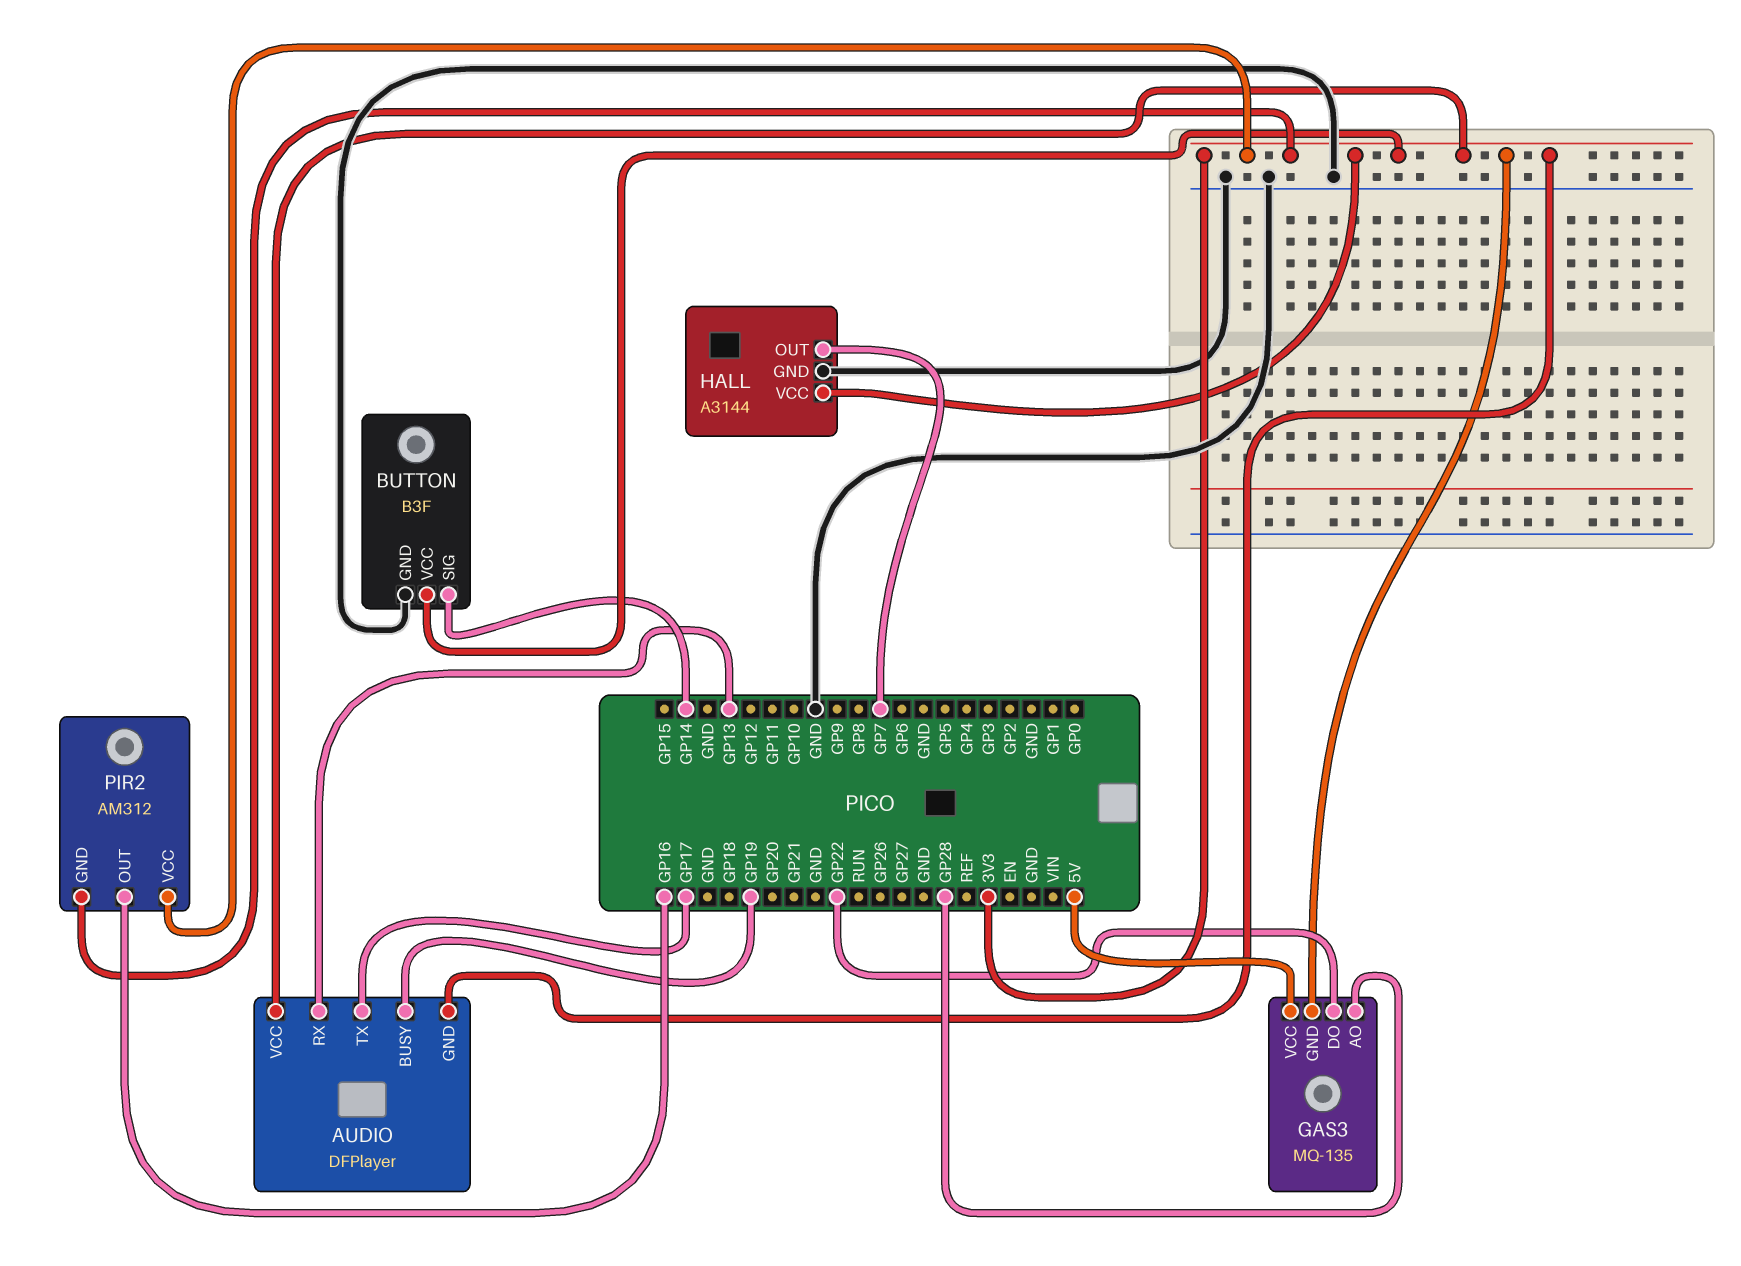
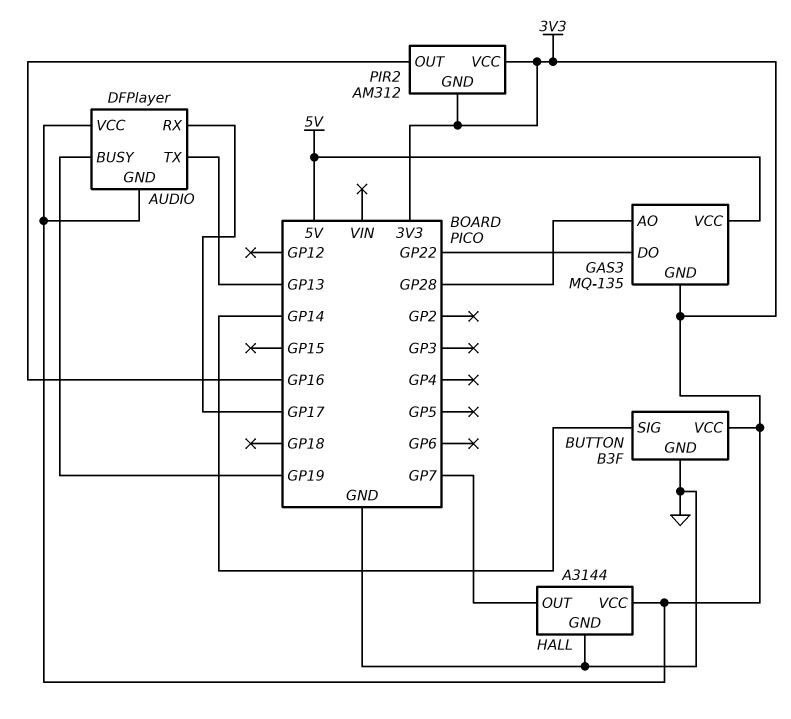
AUDIO pin RX: GP13 -> GP17
AUDIO pin TX: GP17 -> GP13

